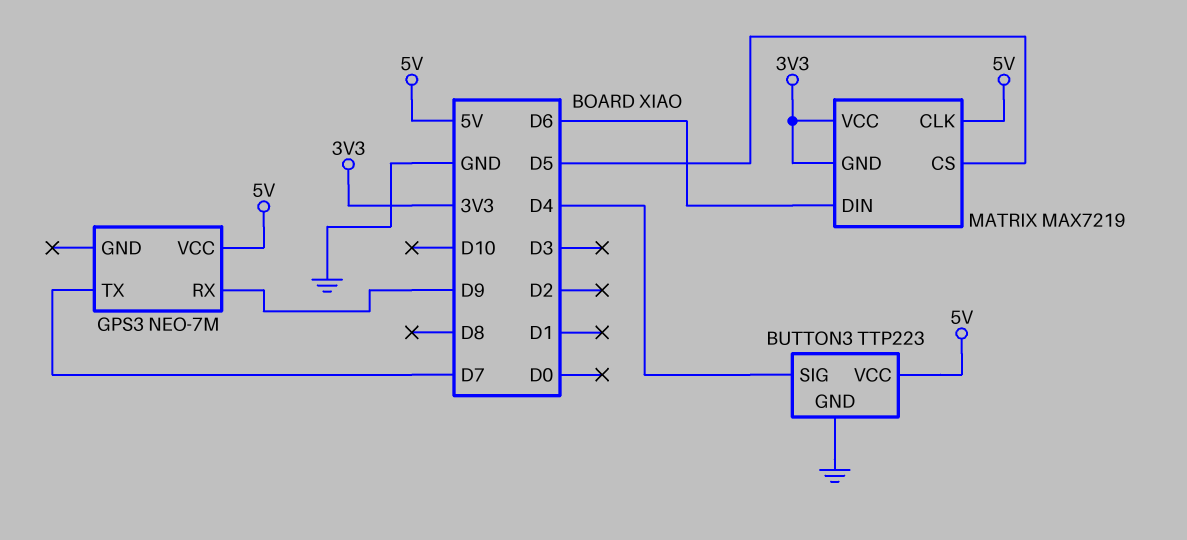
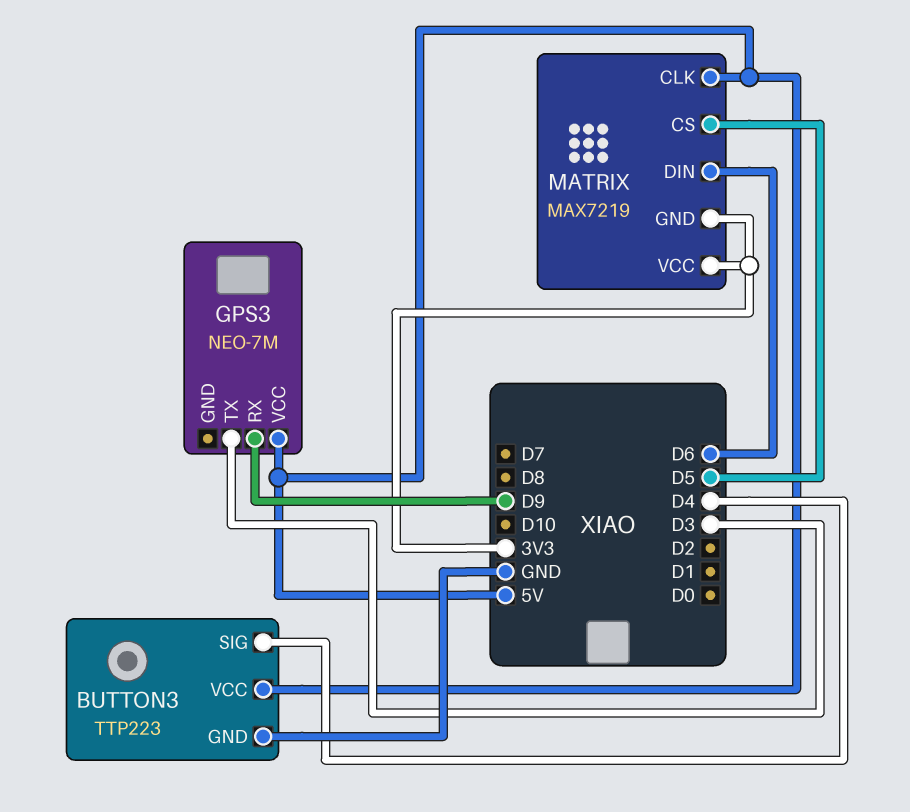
GPS3 pin TX: D7 -> D3

